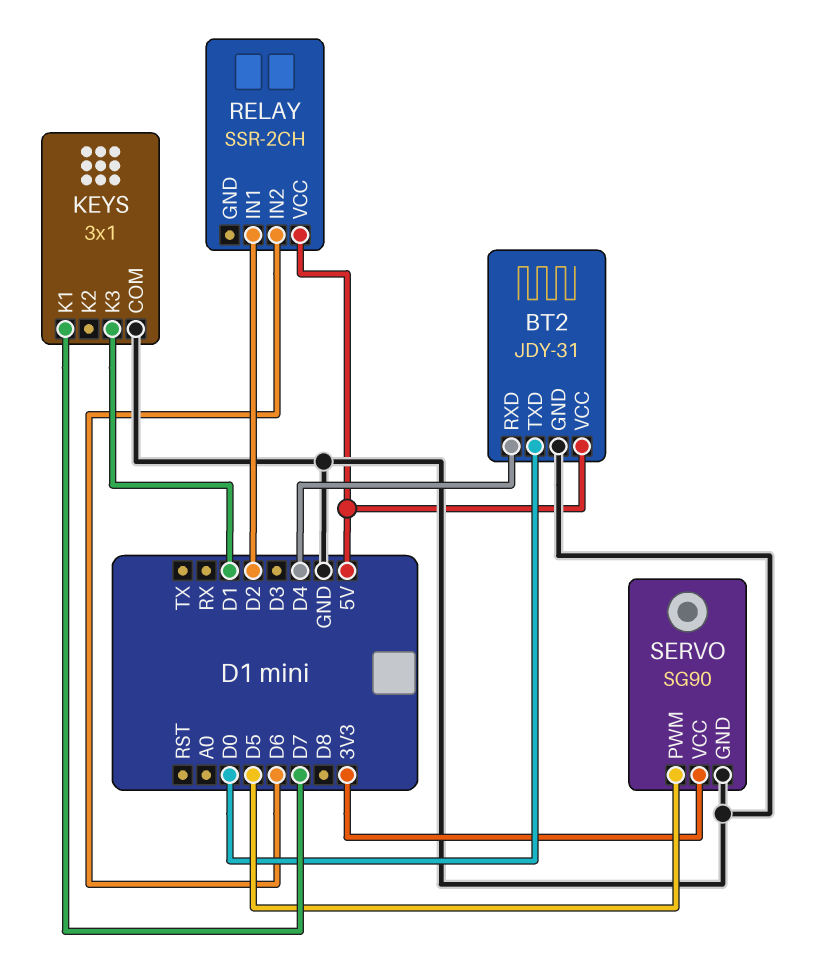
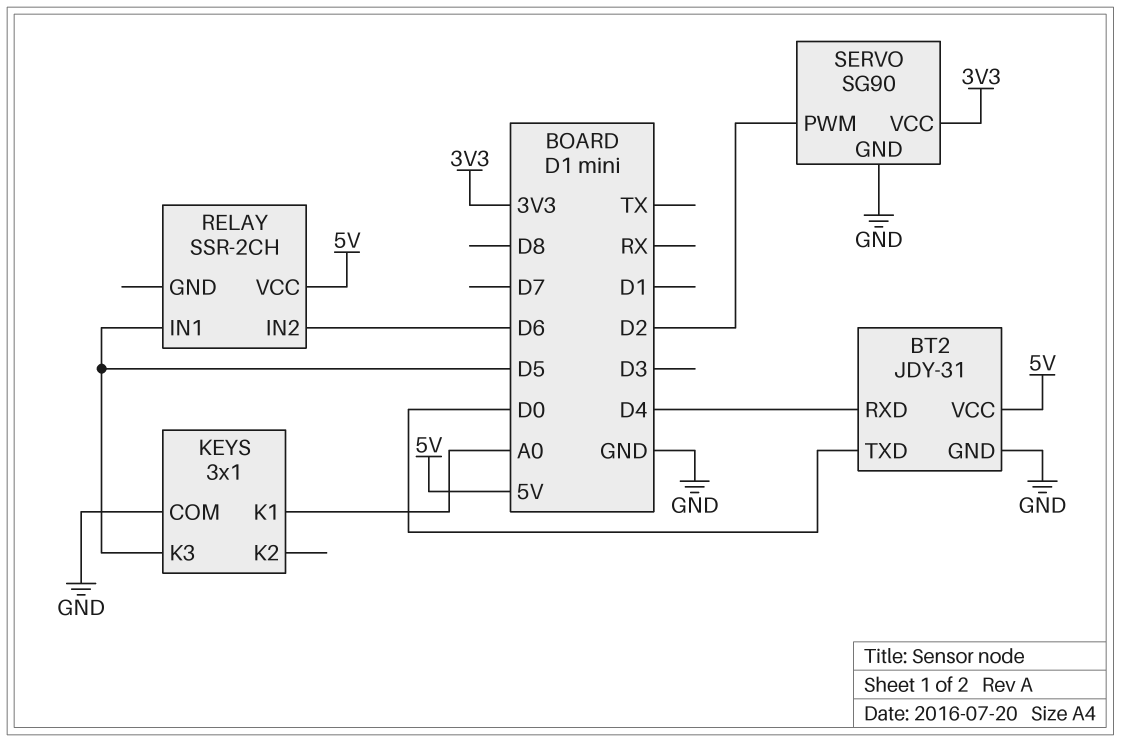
KEYS pin K1: D7 -> A0
KEYS pin K3: D1 -> D5
RELAY pin IN1: D2 -> D5
SERVO pin PWM: D5 -> D2

